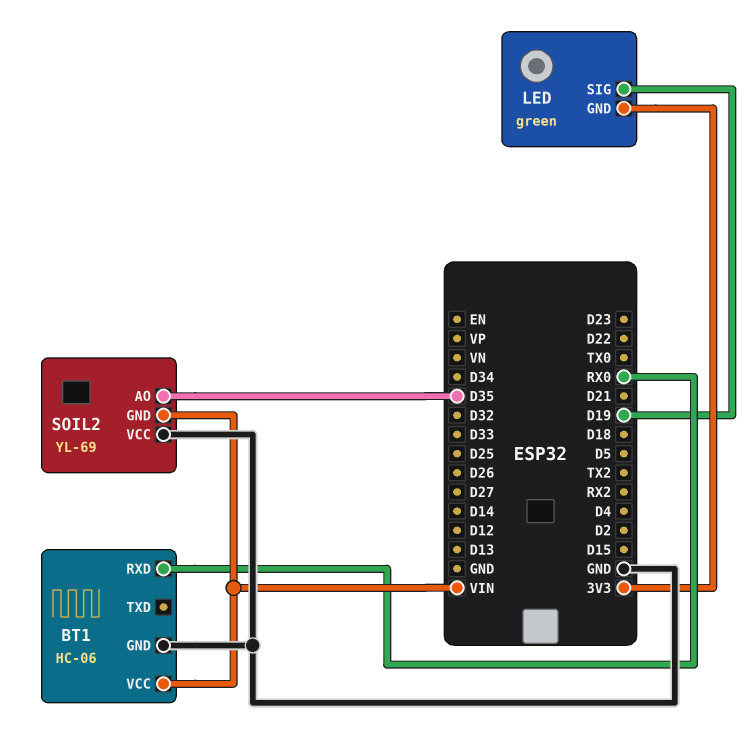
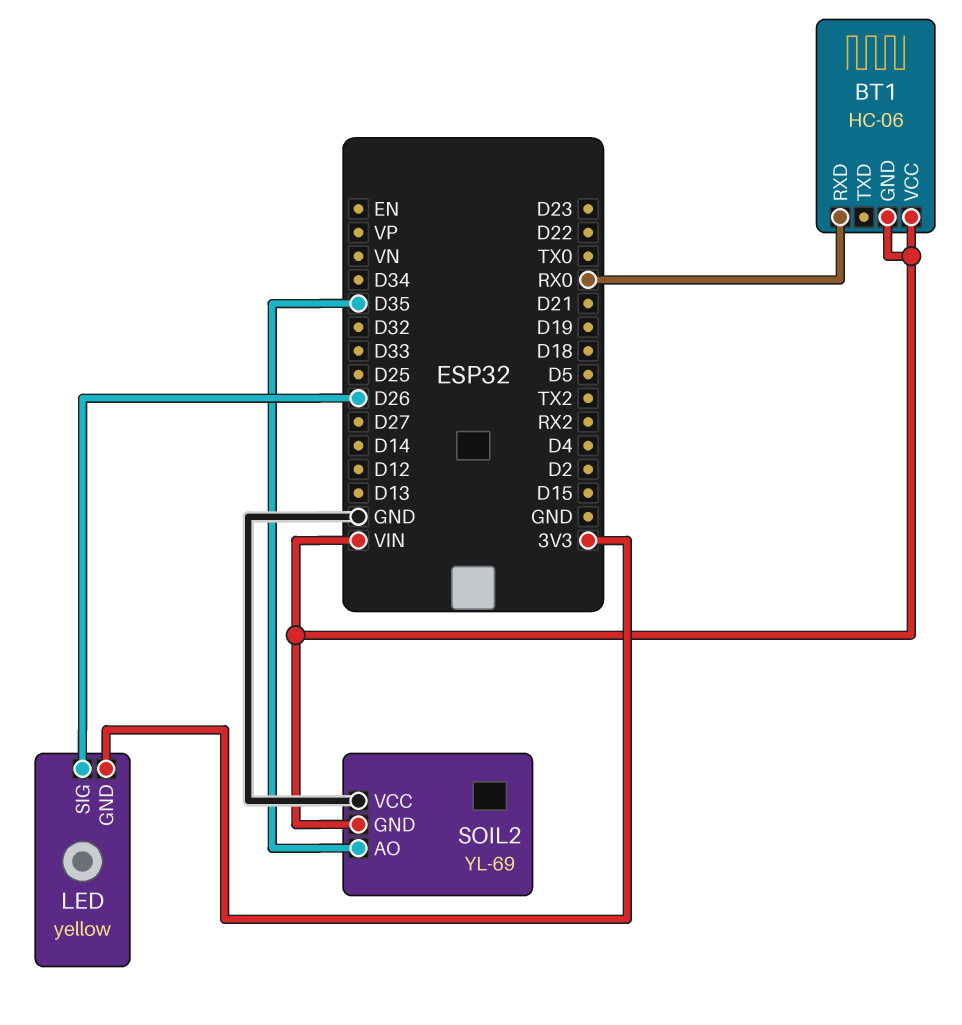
BT1 pin GND: GND -> VIN
LED: green -> yellow
LED pin SIG: D19 -> D26

